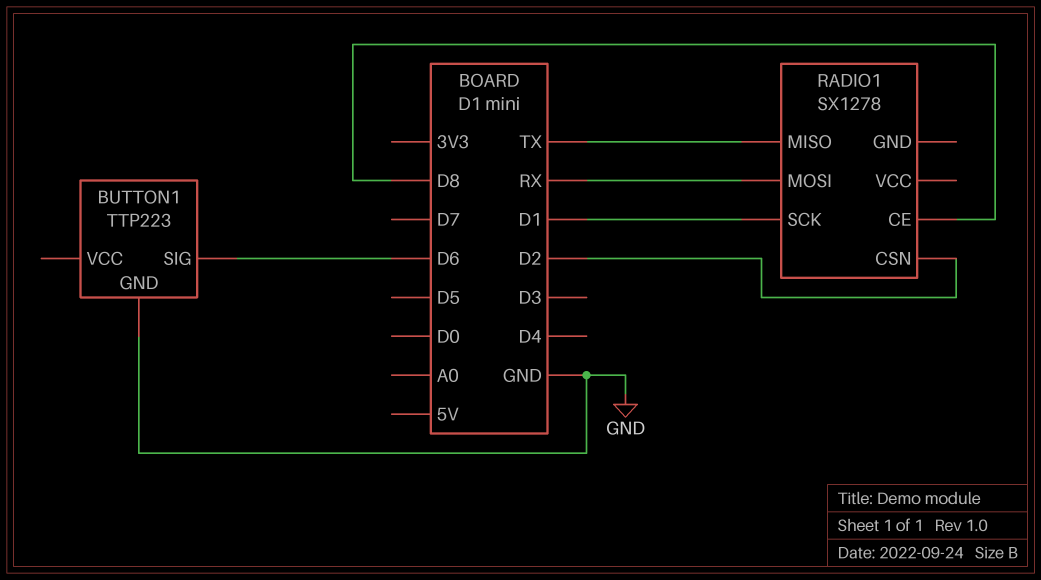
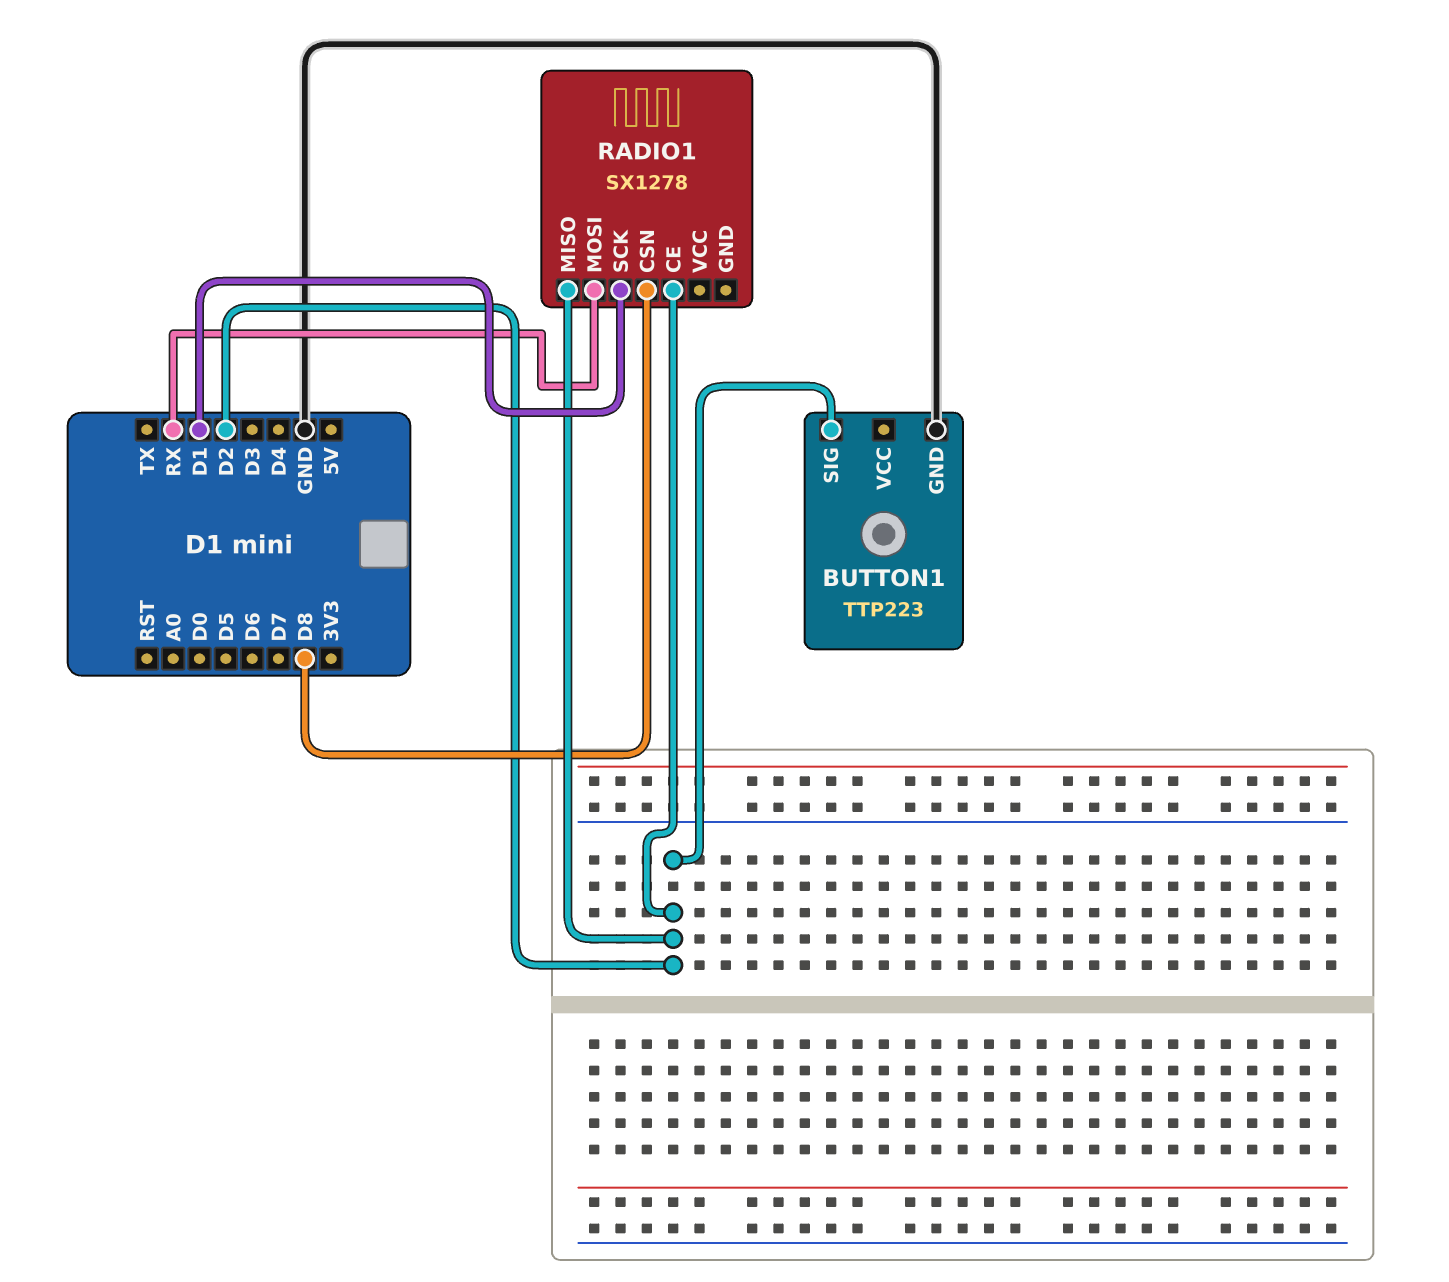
BUTTON1 pin SIG: D6 -> D2
RADIO1 pin CE: D8 -> D2
RADIO1 pin CSN: D2 -> D8
RADIO1 pin MISO: TX -> D2

